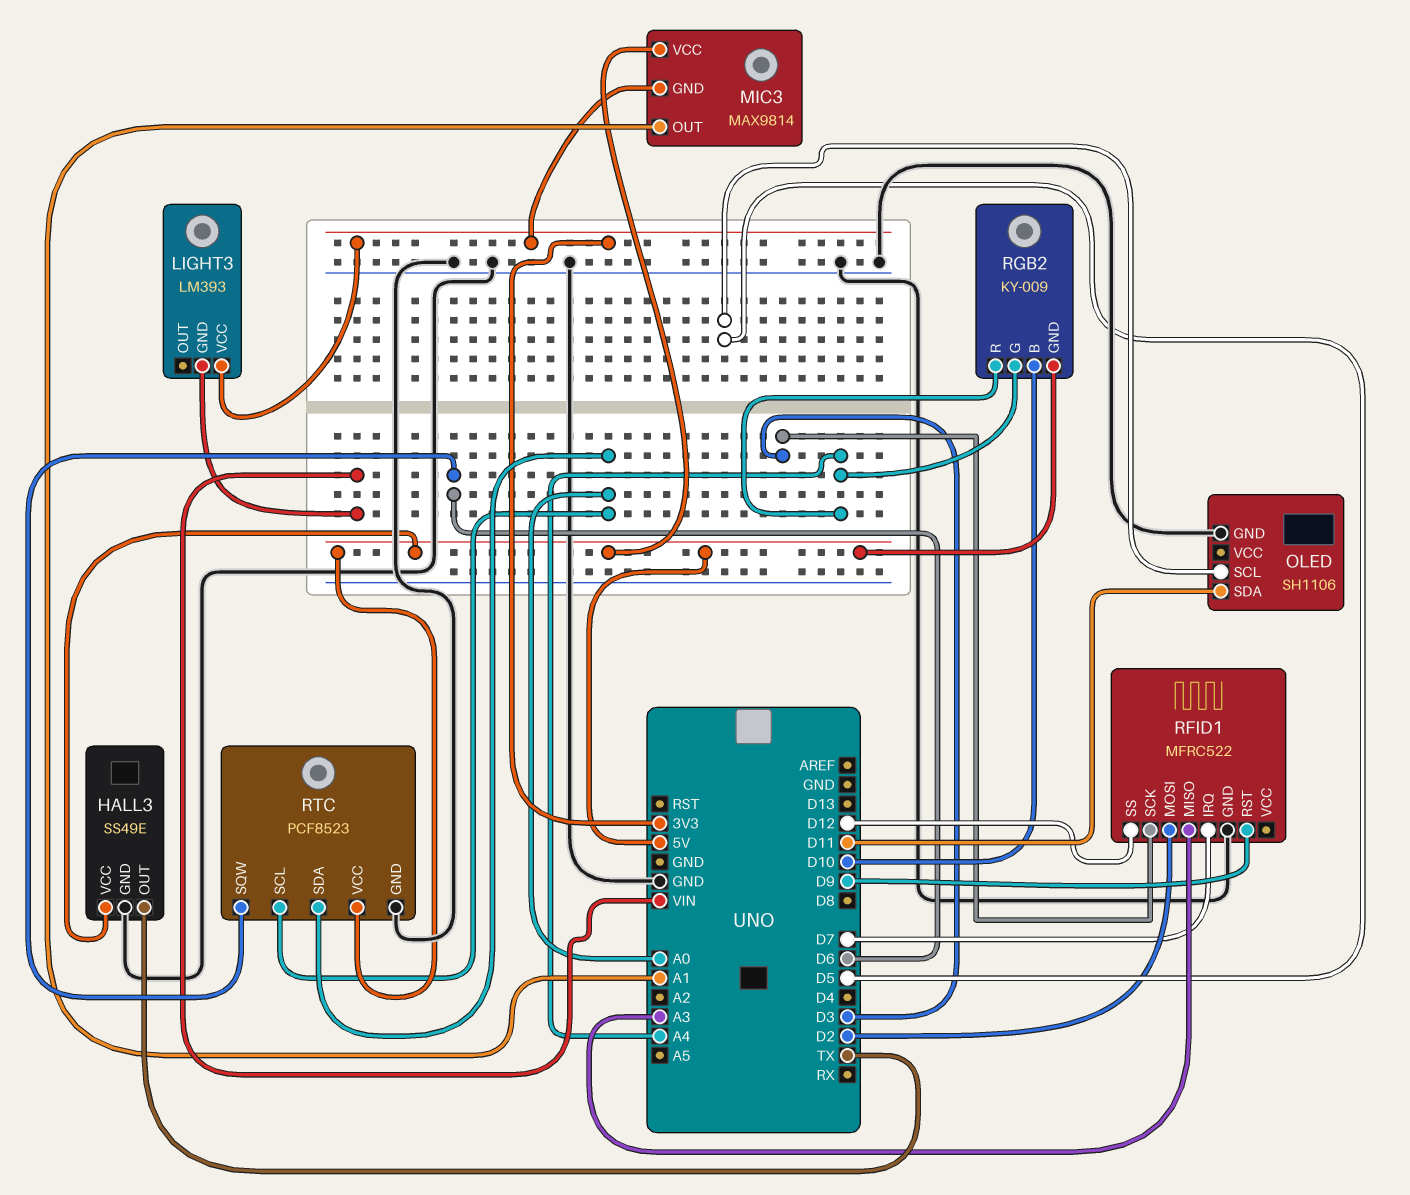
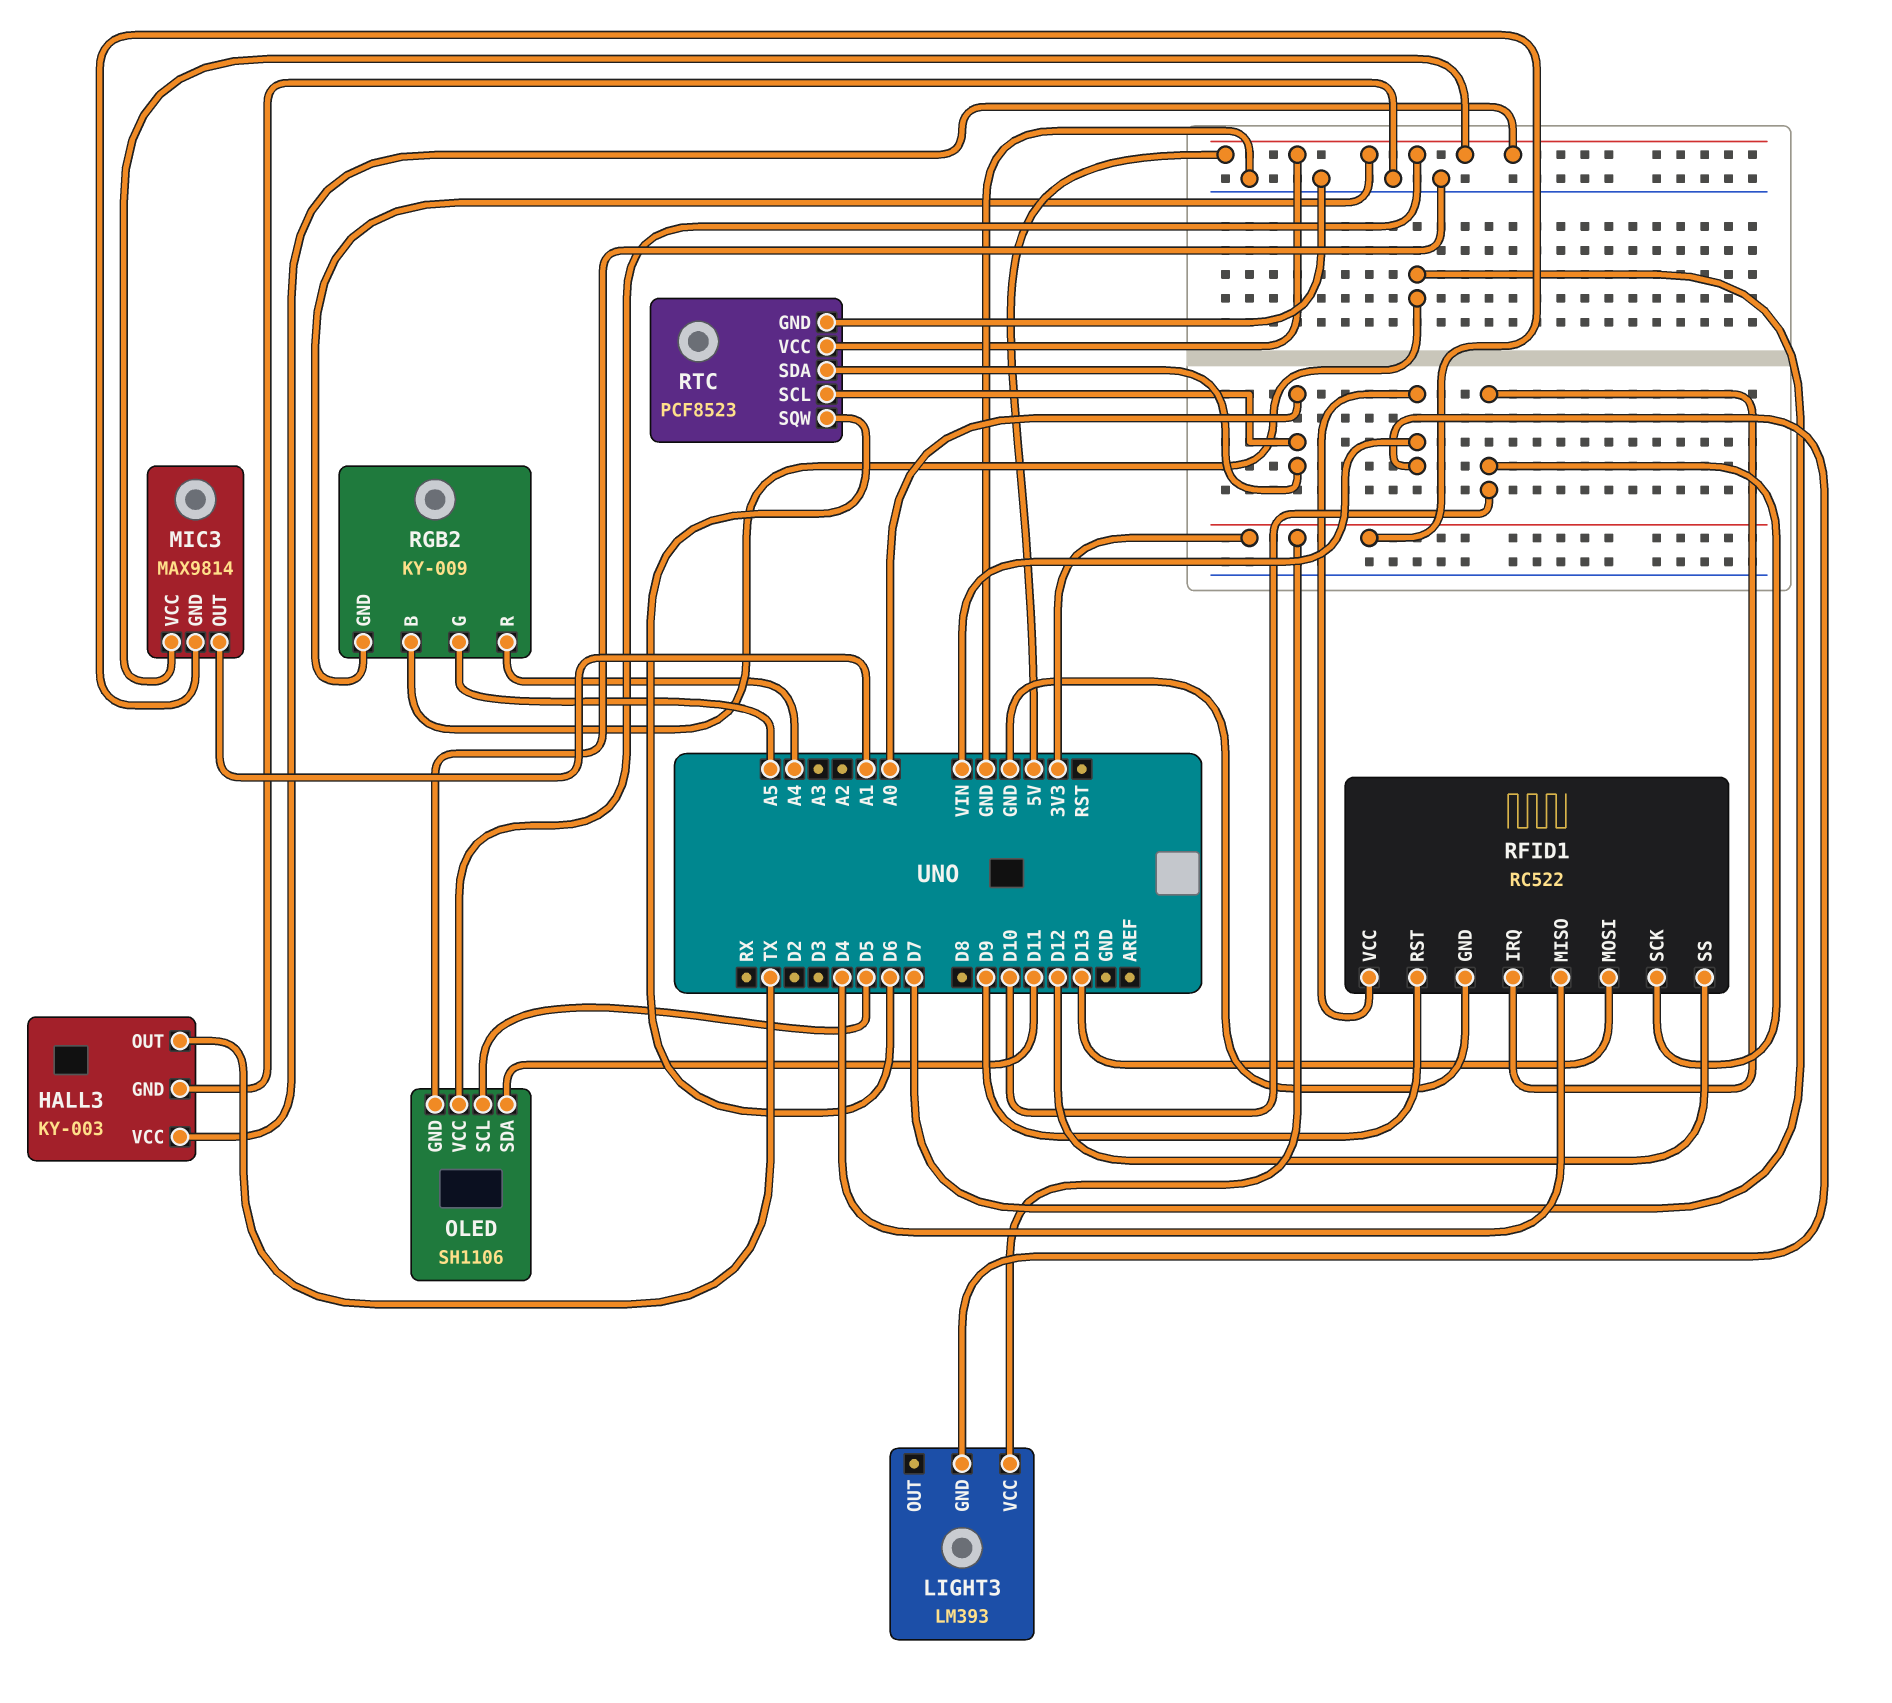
HALL3: SS49E -> KY-003
OLED pin VCC: none -> 5V
RFID1: MFRC522 -> RC522
RFID1 pin IRQ: D7 -> D10
RFID1 pin MISO: A3 -> D4
RFID1 pin MOSI: D2 -> D13
RFID1 pin SCK: D3 -> D10
RFID1 pin VCC: none -> VIN
RGB2 pin B: D10 -> D7
RGB2 pin G: A4 -> A5

